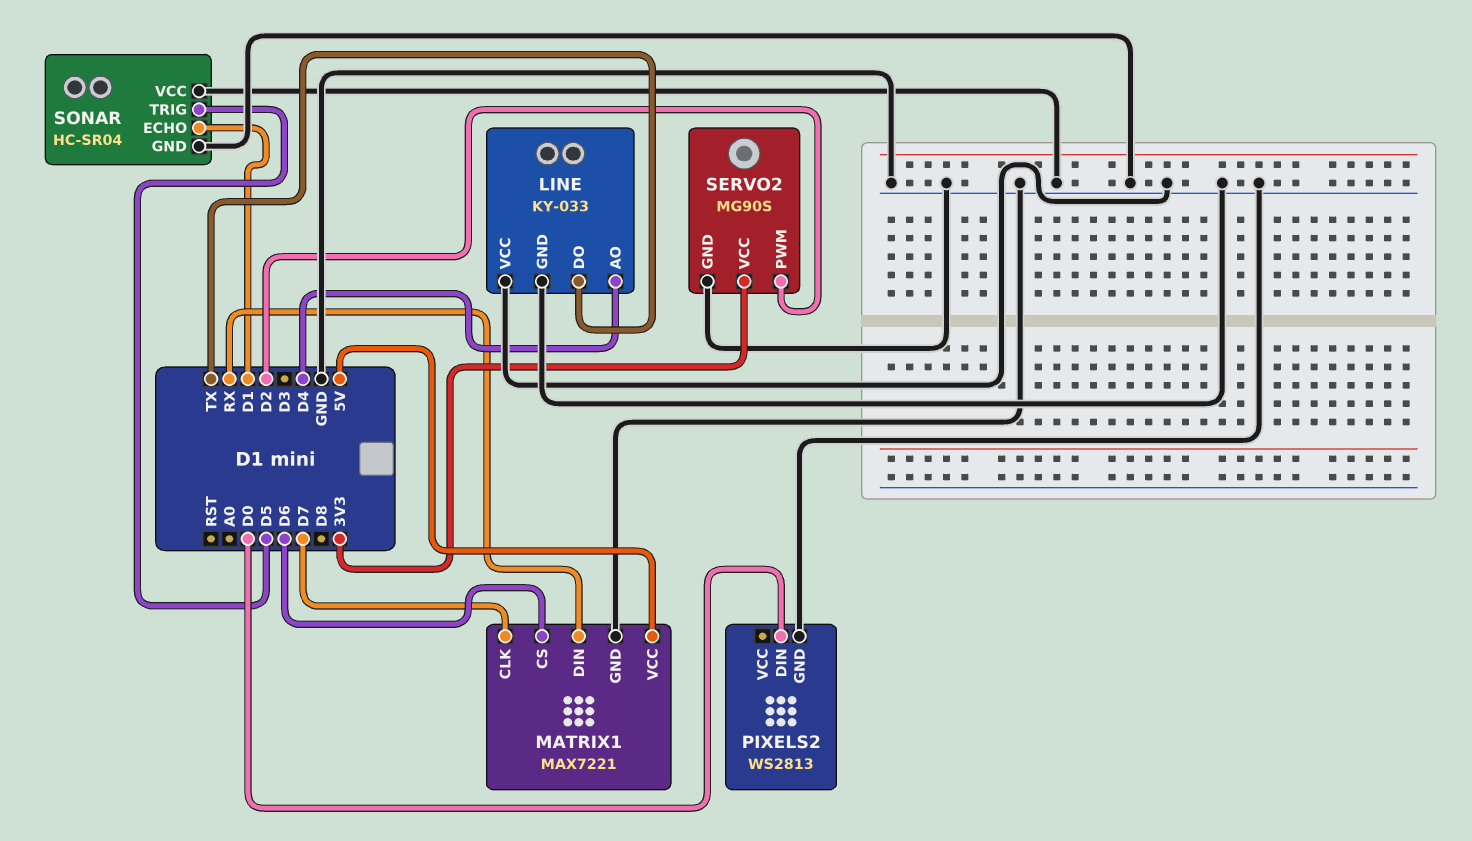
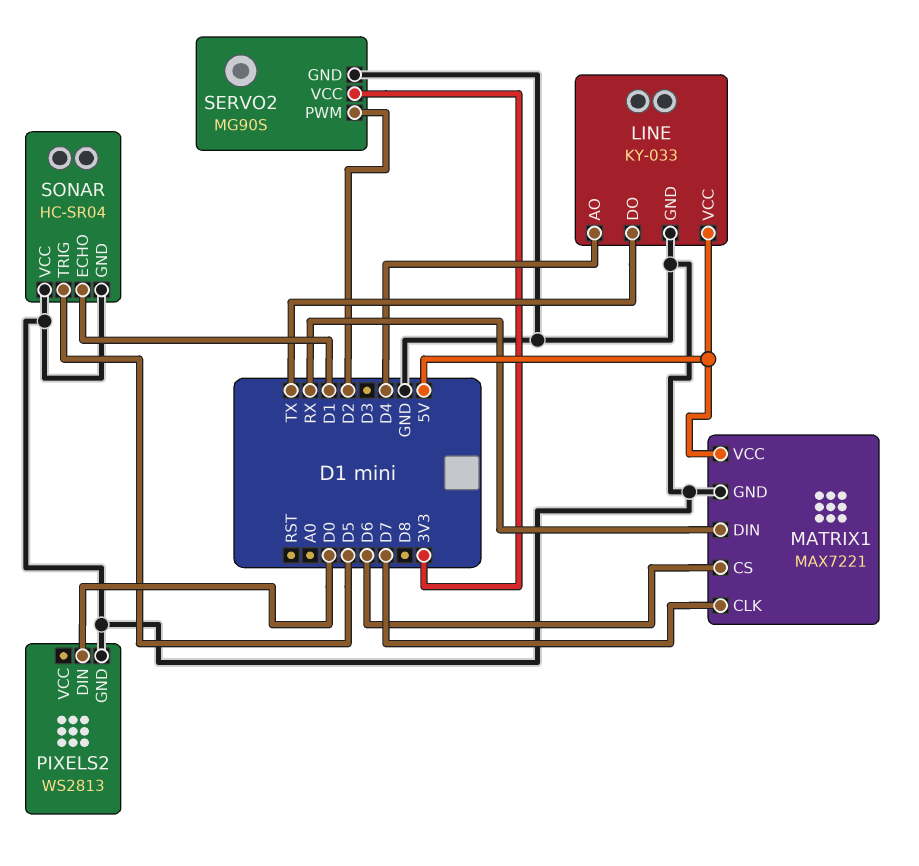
LINE pin VCC: GND -> 5V

